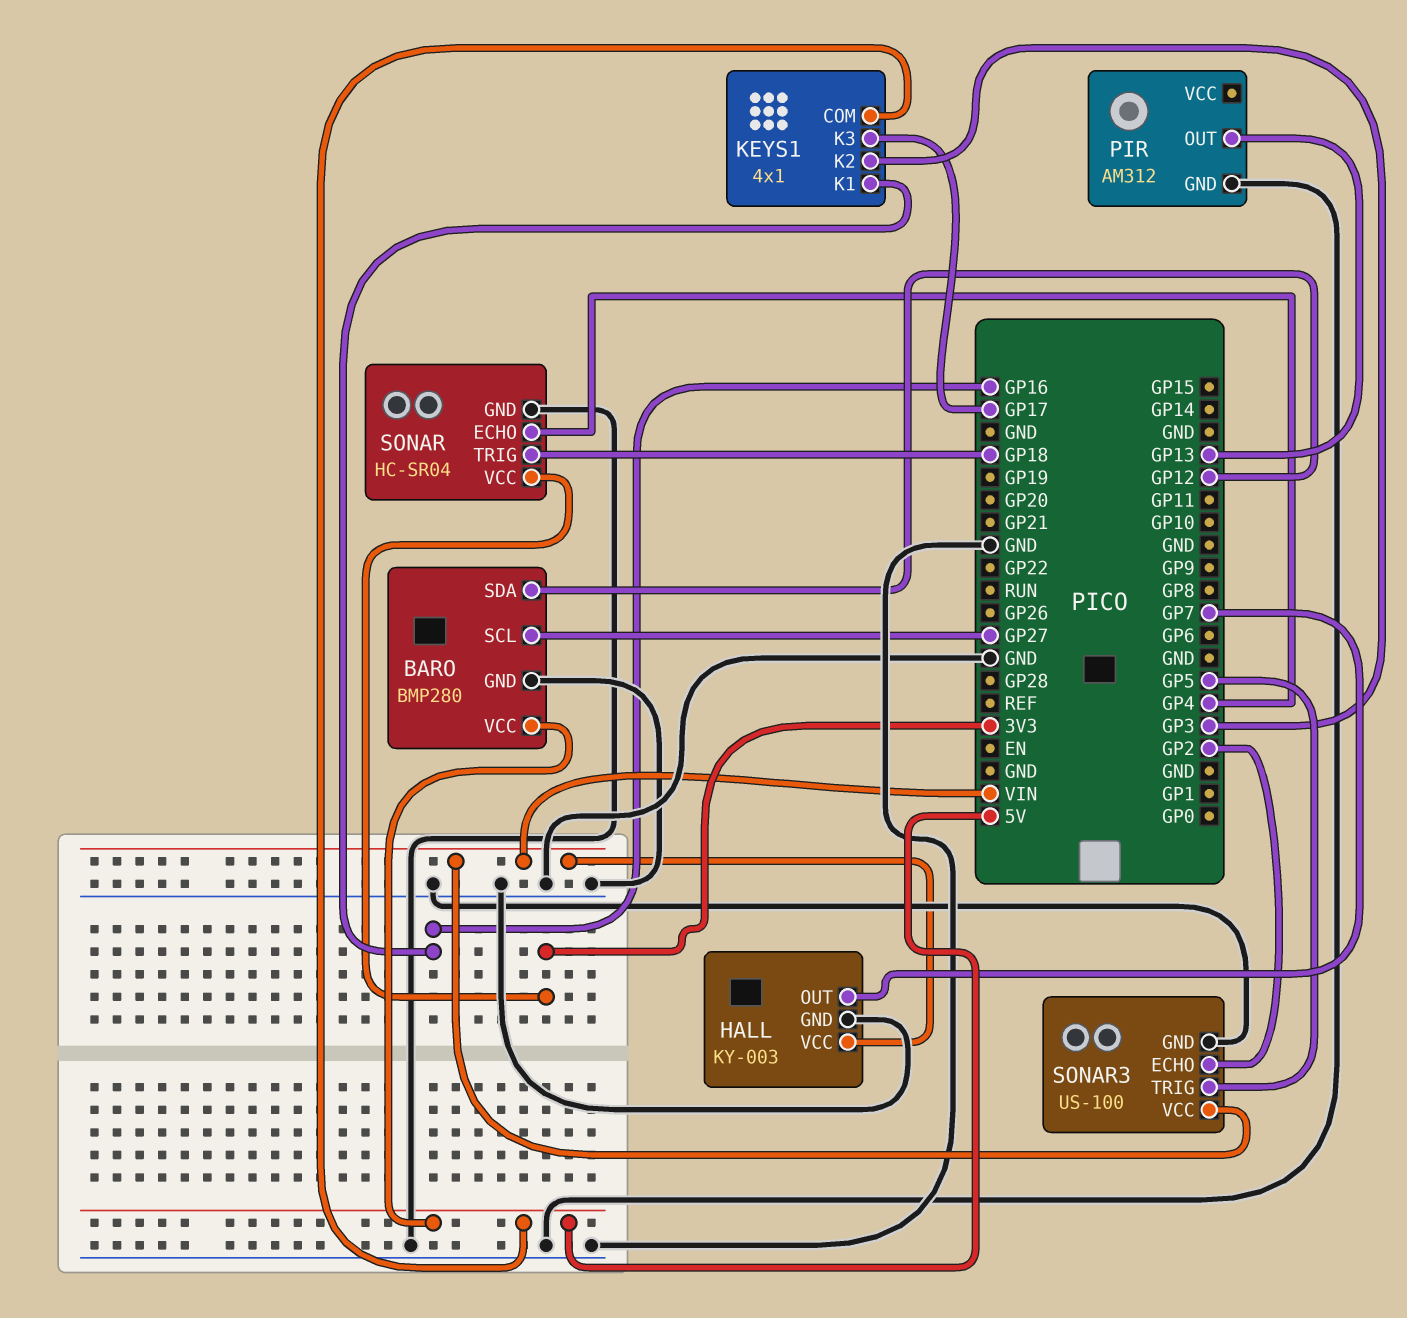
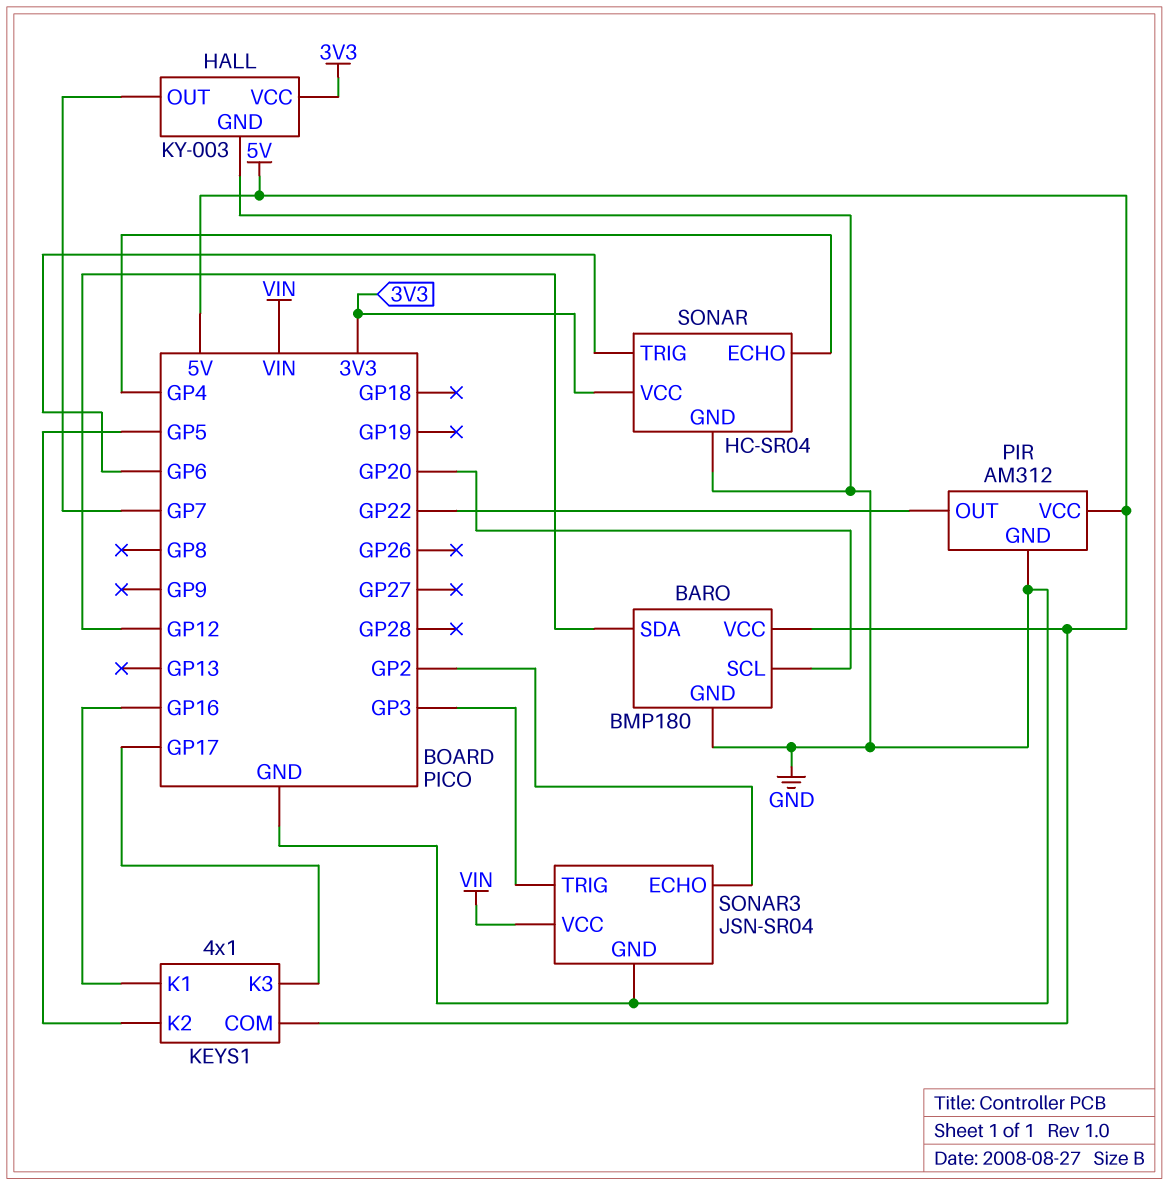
BARO: BMP280 -> BMP180
BARO pin SCL: GP27 -> GP20
HALL pin VCC: VIN -> 3V3
KEYS1 pin K2: GP3 -> GP5
PIR pin OUT: GP13 -> GP22
PIR pin VCC: none -> 5V
SONAR pin TRIG: GP18 -> GP6
SONAR3: US-100 -> JSN-SR04
SONAR3 pin TRIG: GP5 -> GP3

